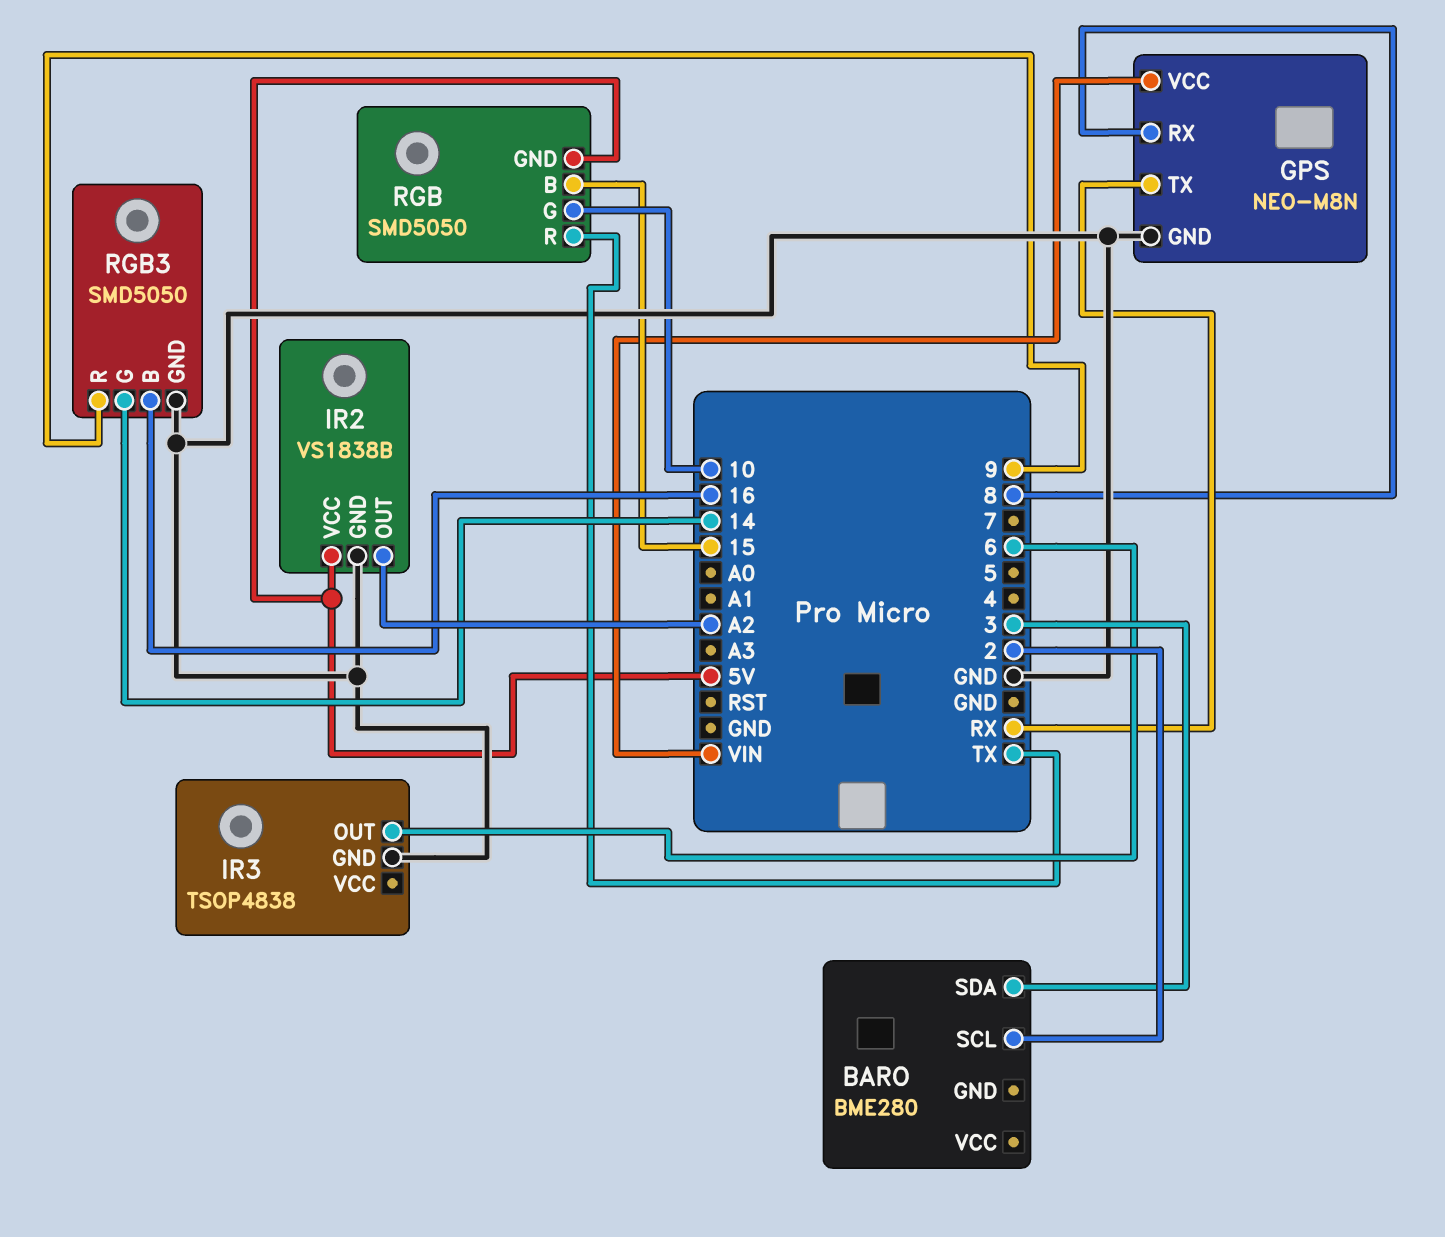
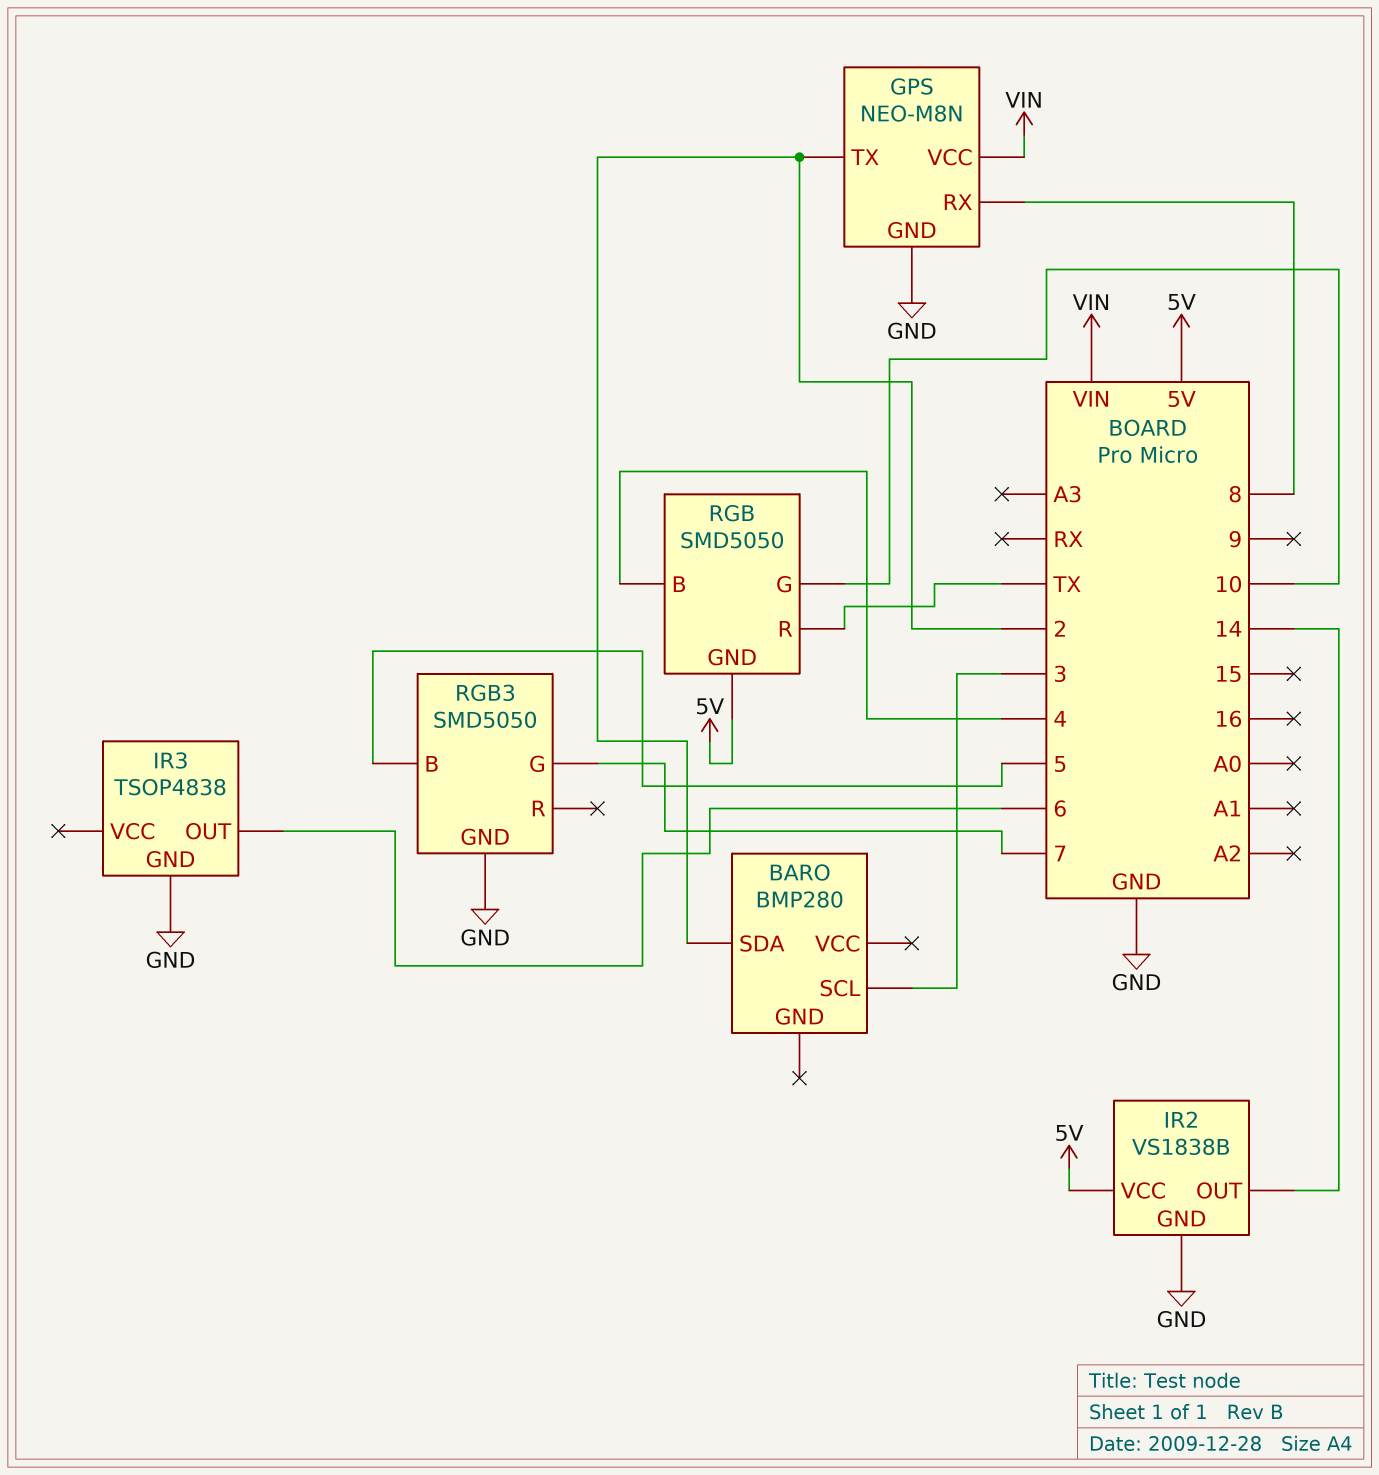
BARO: BME280 -> BMP280
BARO pin SCL: 2 -> 3
BARO pin SDA: 3 -> 2
GPS pin TX: RX -> 2
IR2 pin OUT: A2 -> 14
RGB pin B: 15 -> 4
RGB3 pin B: 16 -> 5
RGB3 pin G: 14 -> 7
RGB3 pin R: 9 -> none

